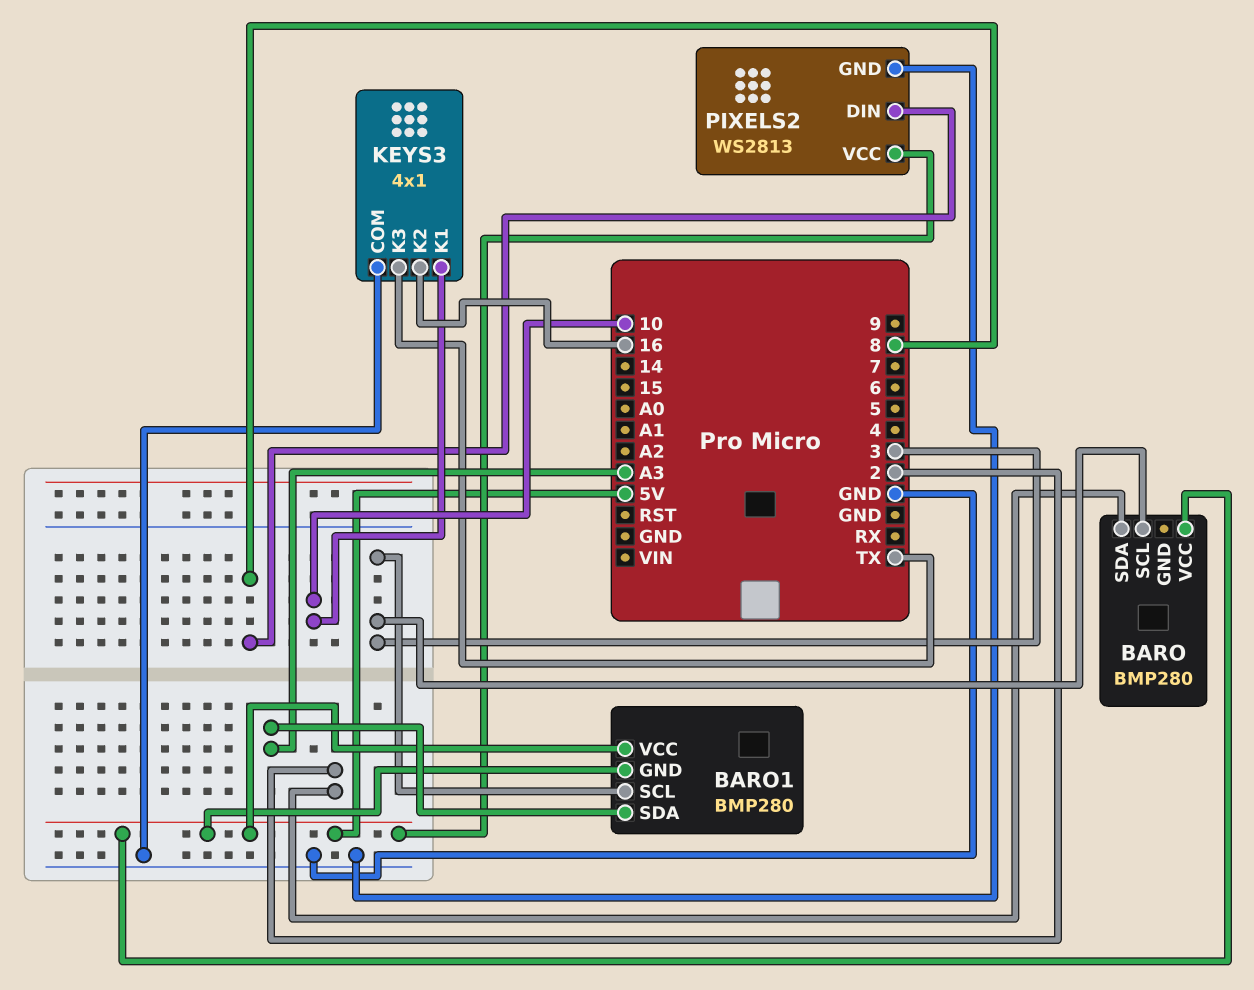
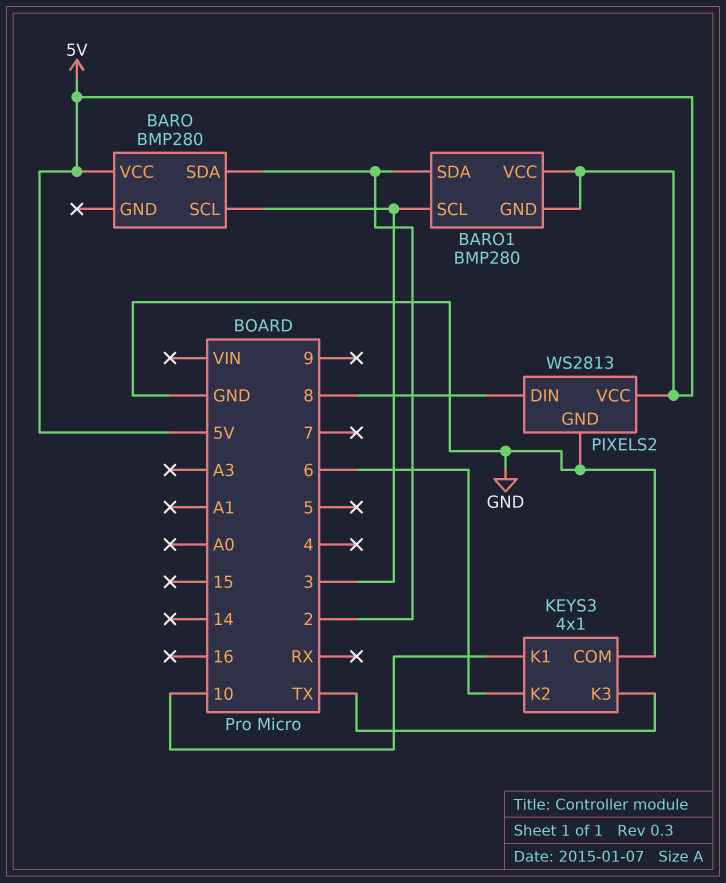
BARO1 pin SDA: A3 -> 2
KEYS3 pin K2: 16 -> 6

